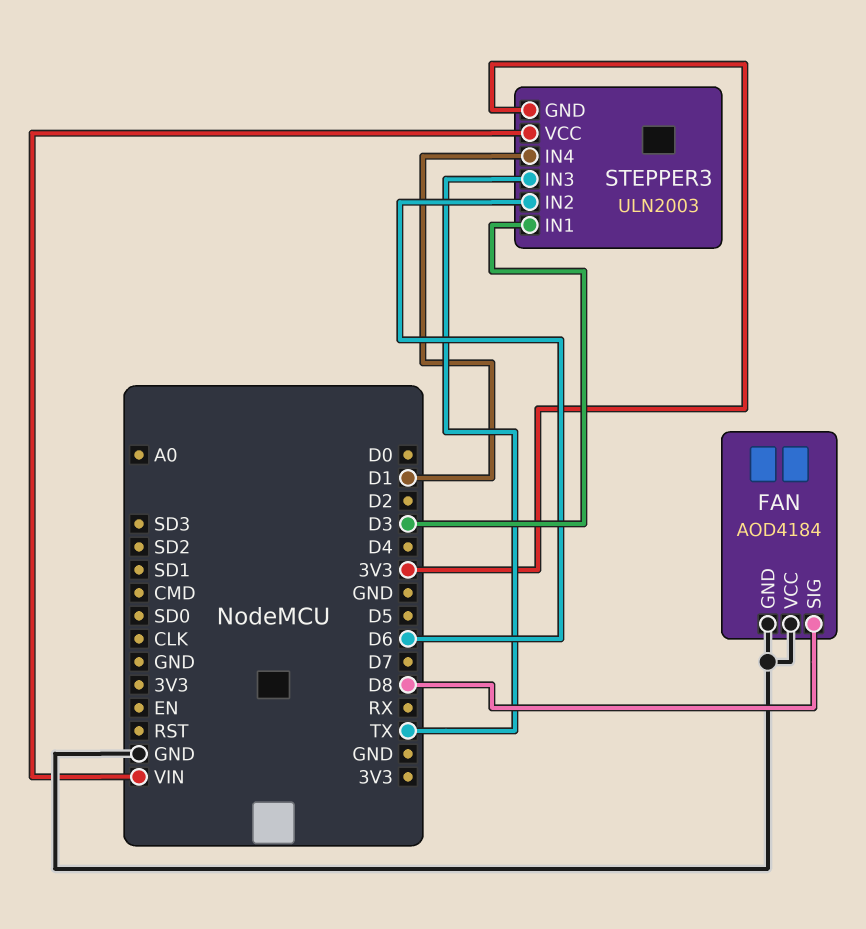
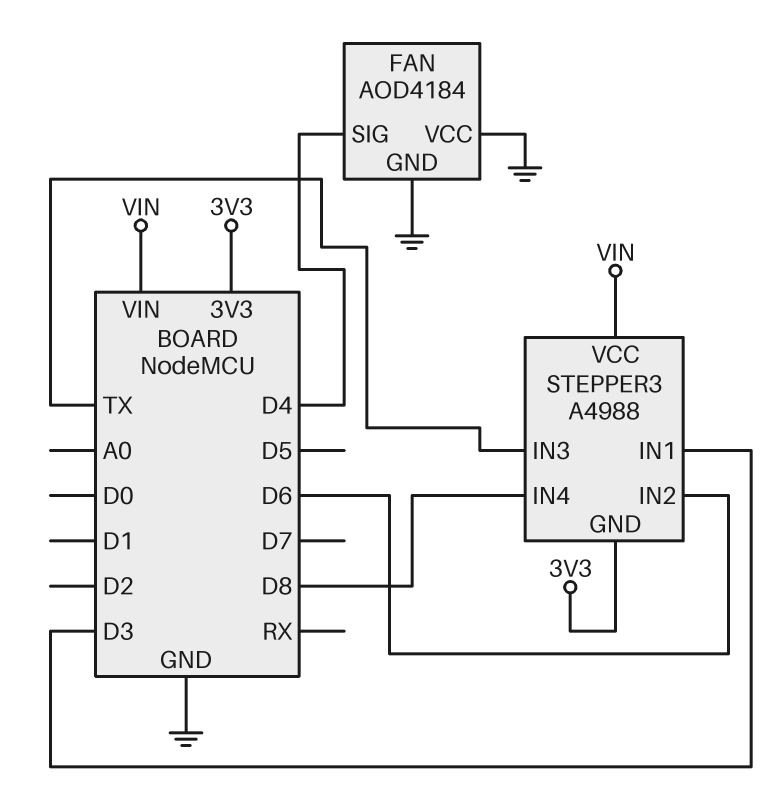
FAN pin SIG: D8 -> D4
STEPPER3: ULN2003 -> A4988
STEPPER3 pin IN4: D1 -> D8

